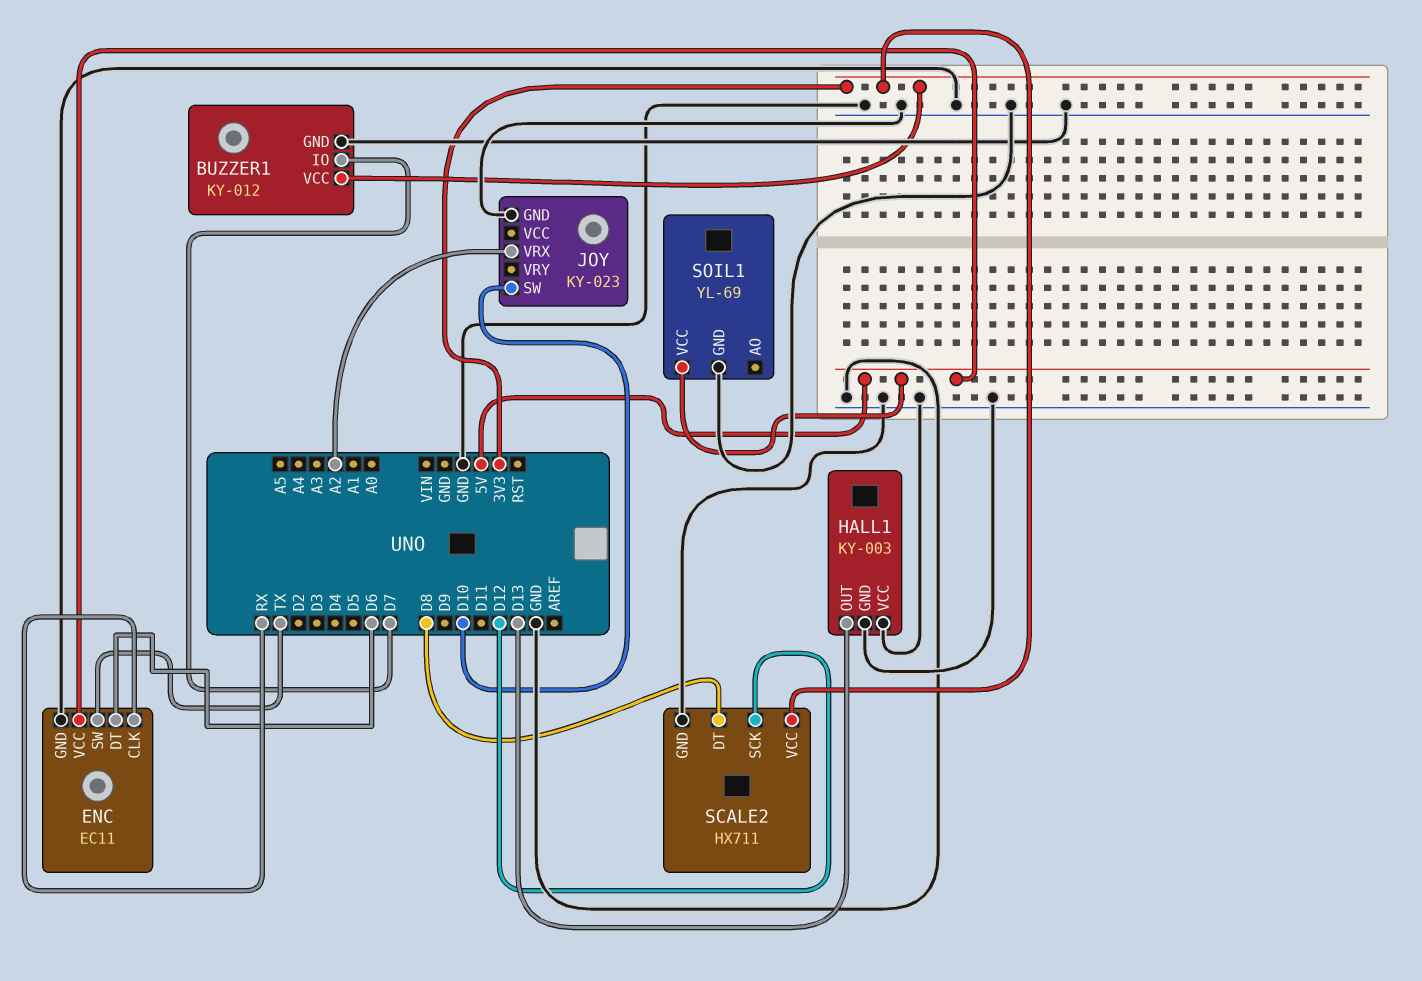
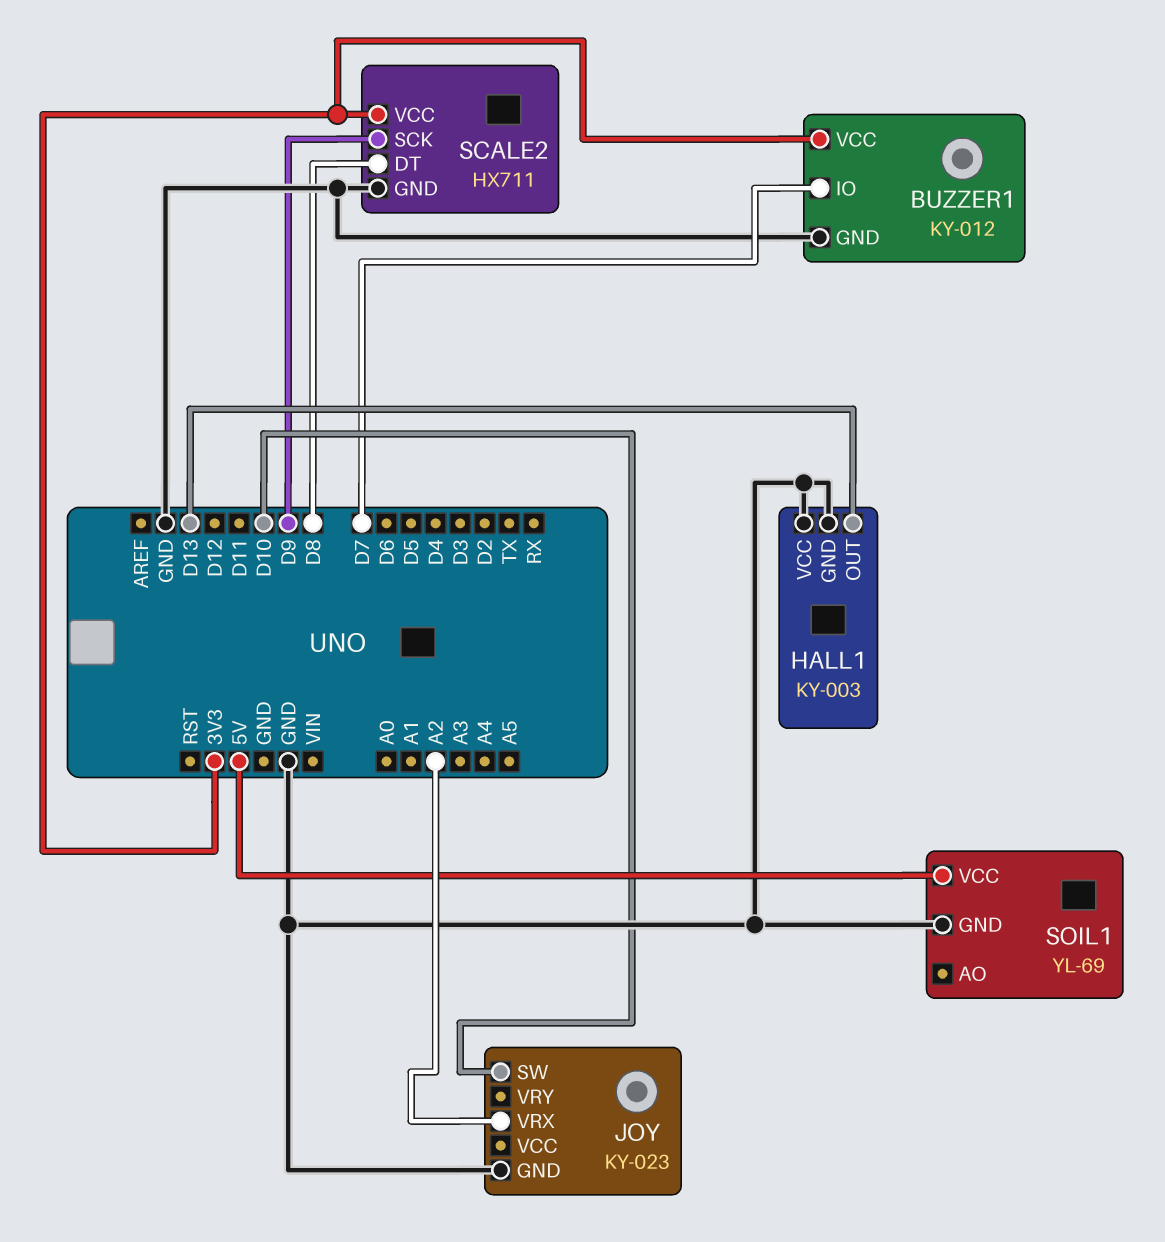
ENC: EC11 -> none
ENC pin CLK: RX -> none
ENC pin DT: D6 -> none
ENC pin GND: GND -> none
ENC pin SW: TX -> none
ENC pin VCC: 5V -> none
SCALE2 pin SCK: D12 -> D9

